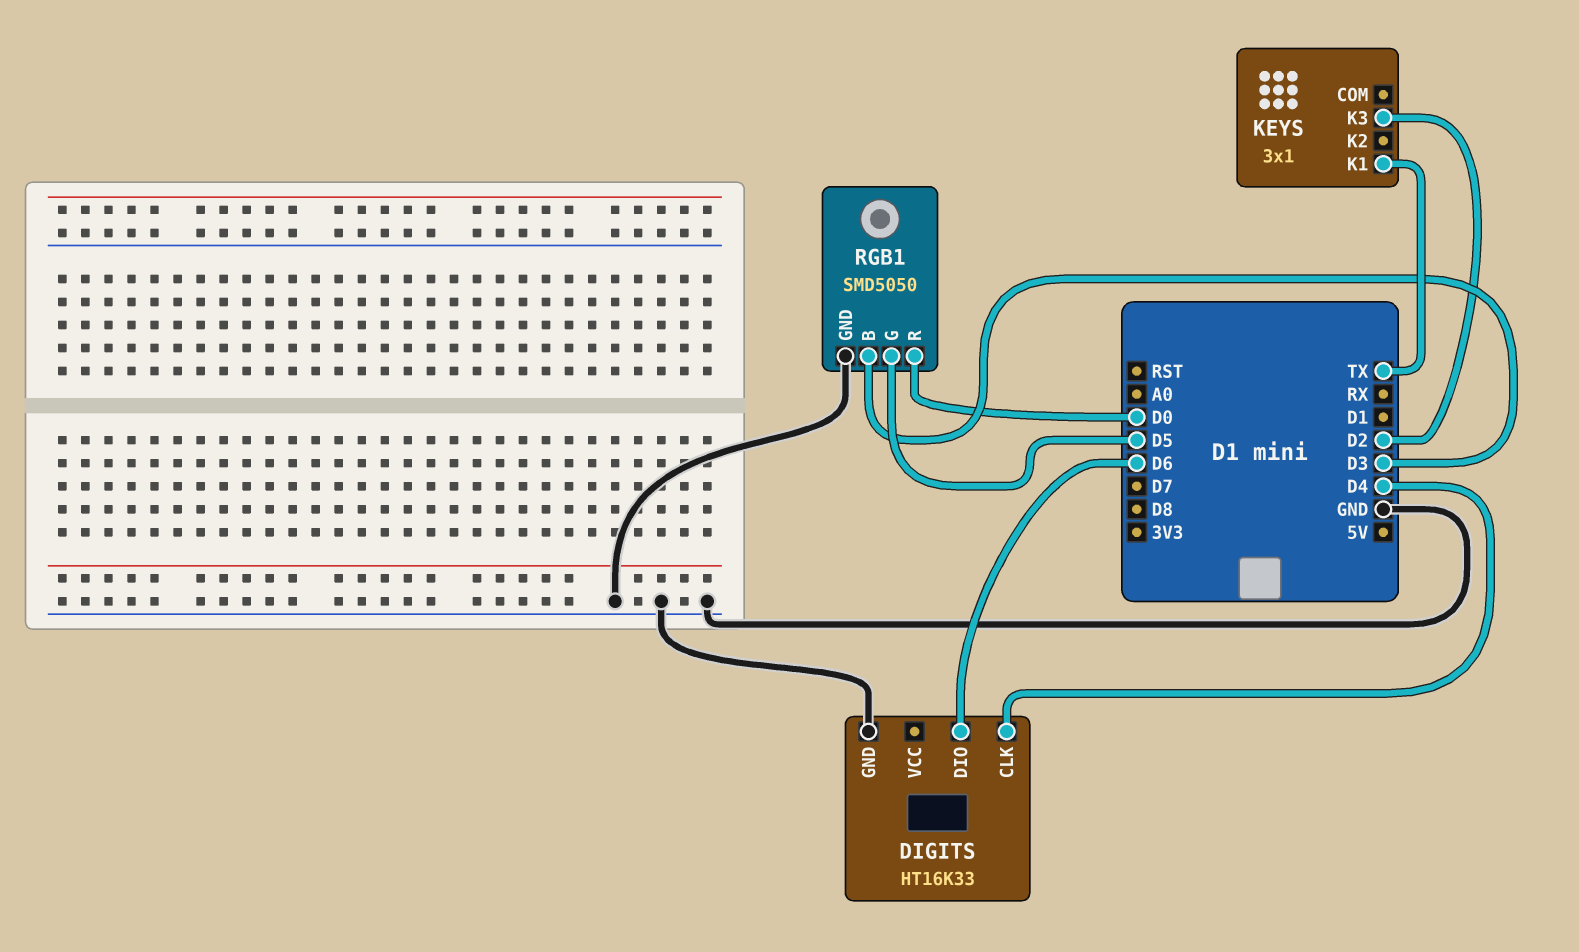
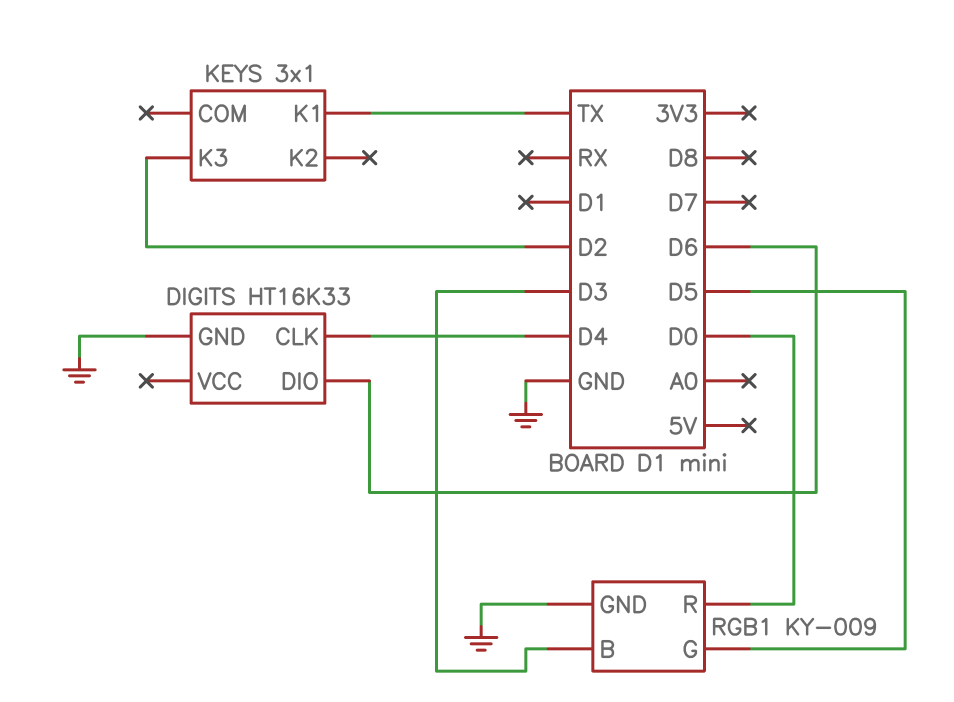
RGB1: SMD5050 -> KY-009

